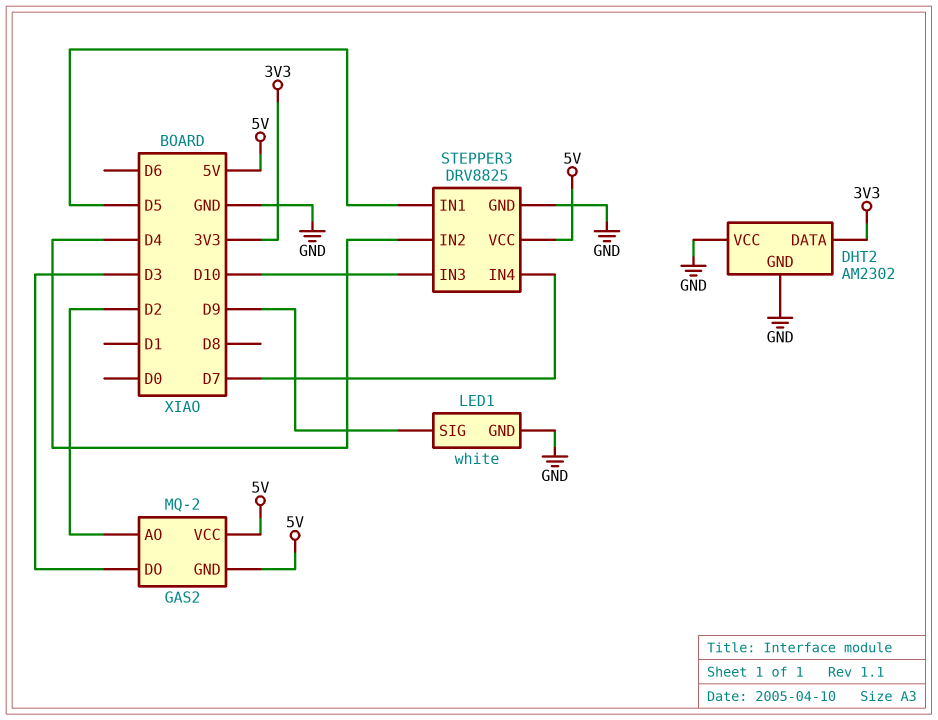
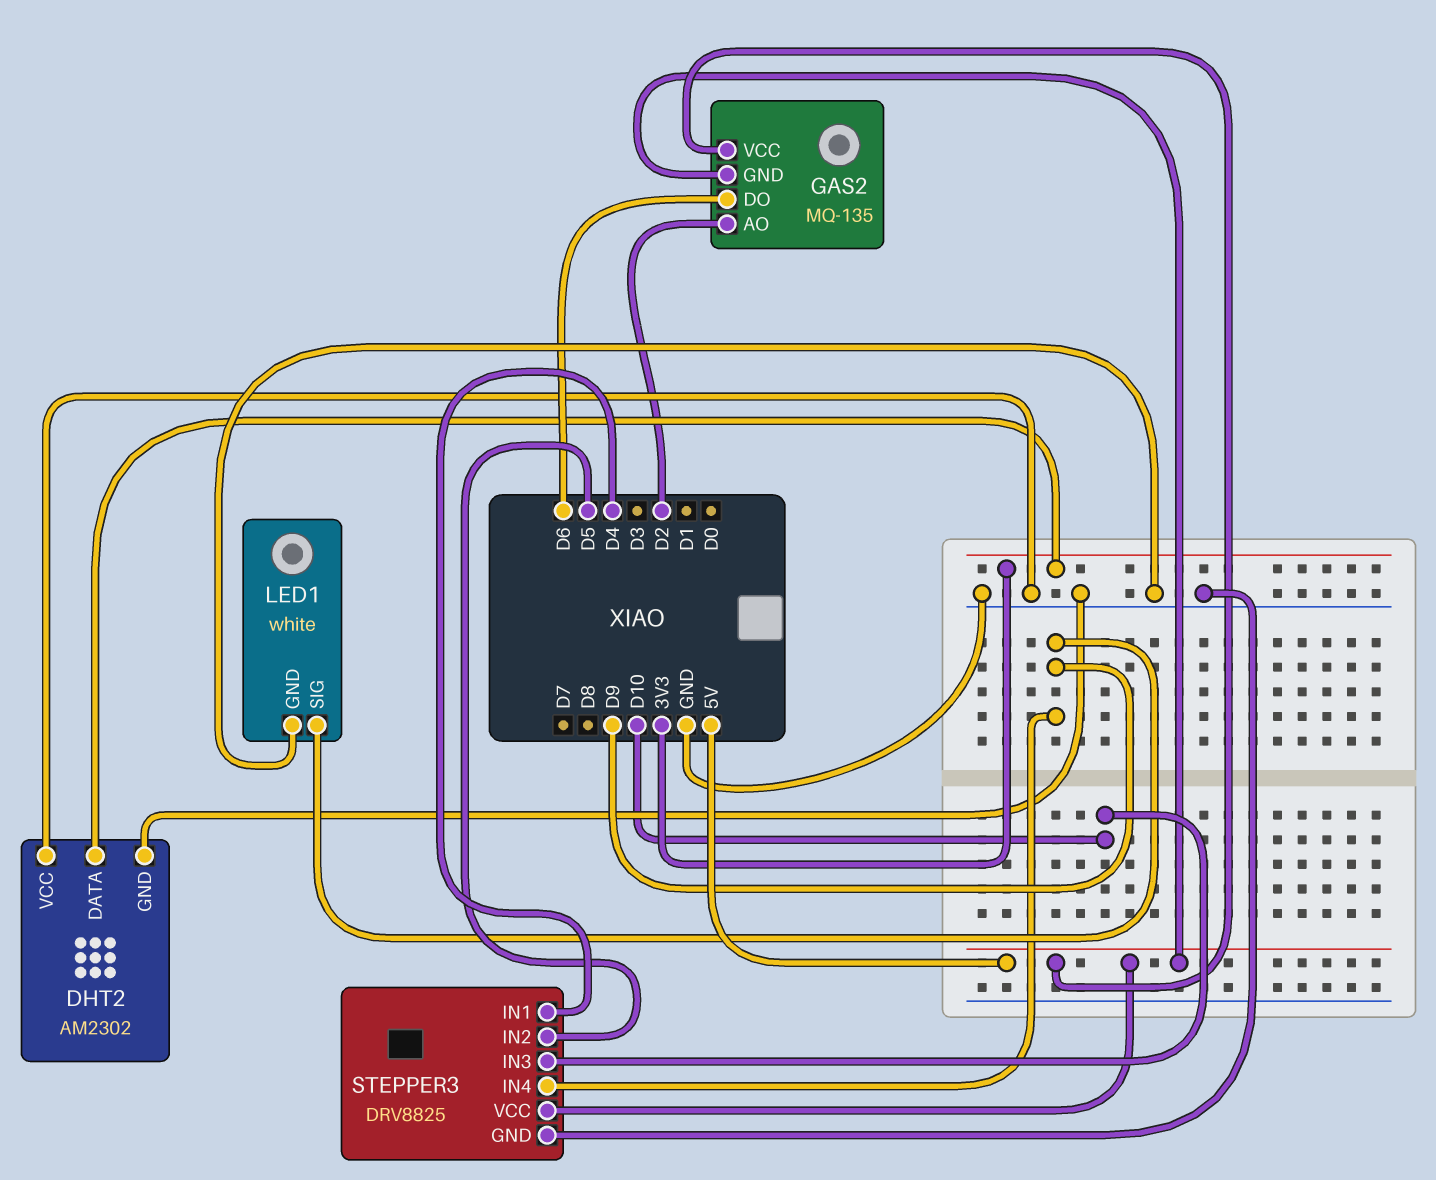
GAS2: MQ-2 -> MQ-135
GAS2 pin DO: D3 -> D6
STEPPER3 pin IN1: D5 -> D4
STEPPER3 pin IN2: D4 -> D5
STEPPER3 pin IN4: D7 -> D9

